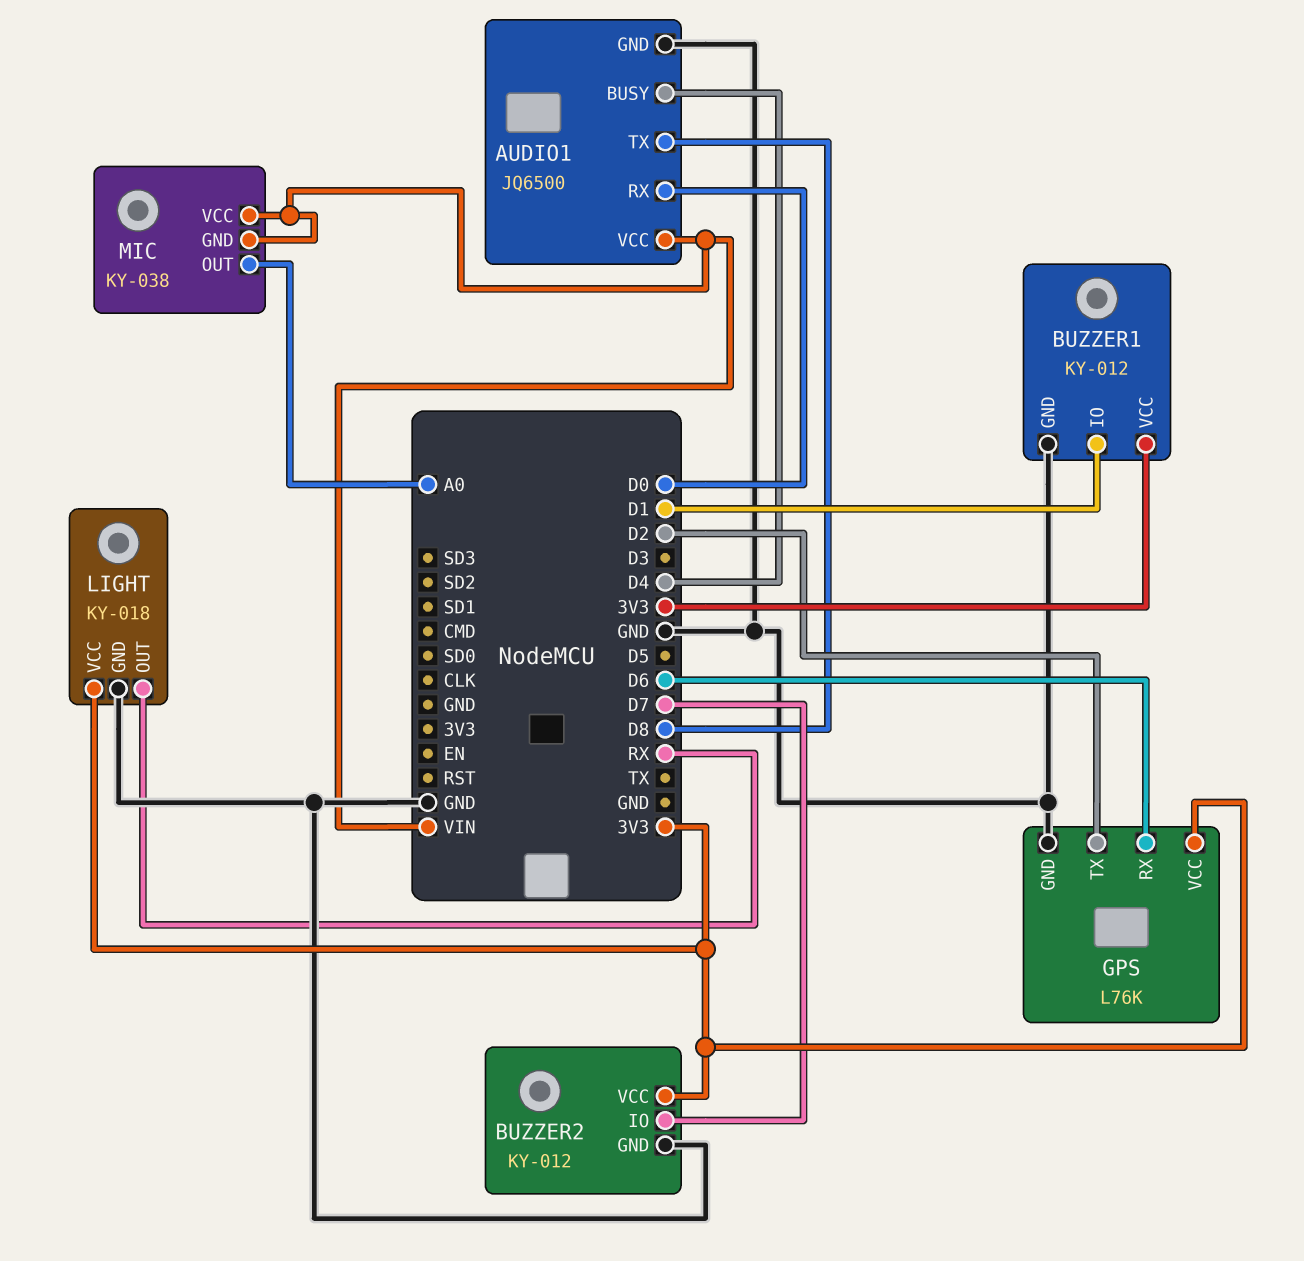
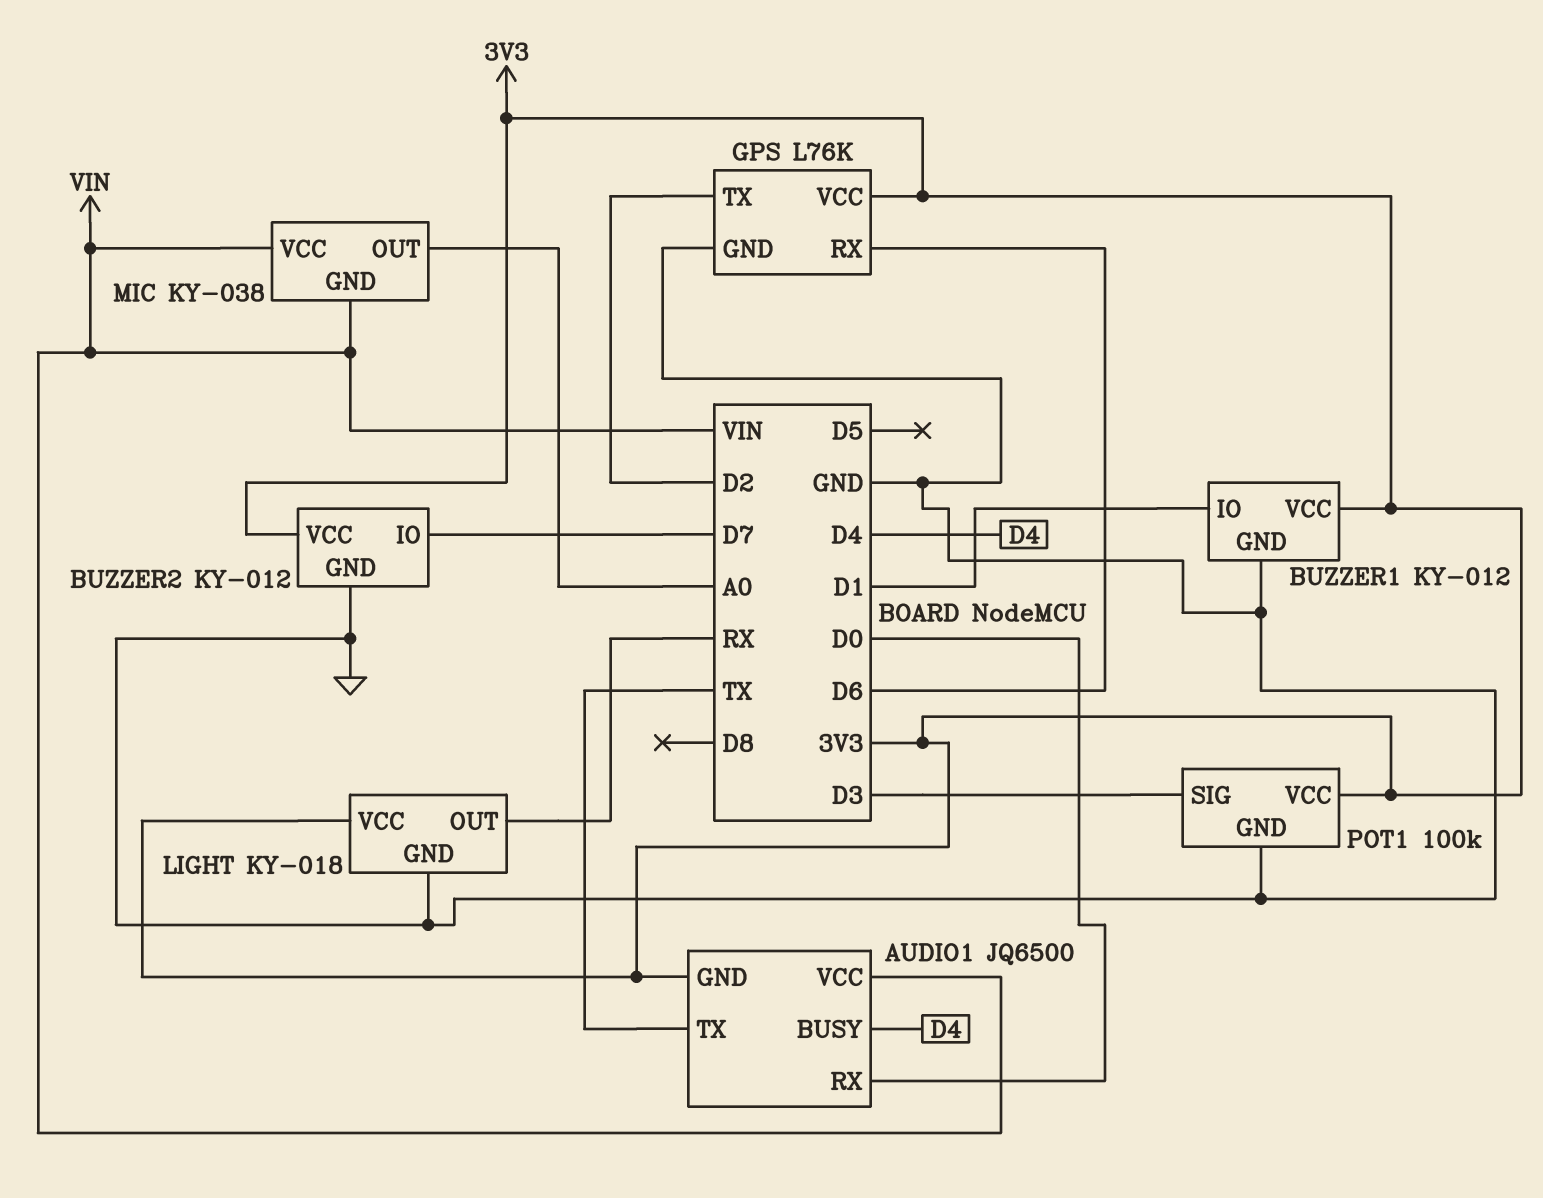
AUDIO1 pin GND: GND -> 3V3
AUDIO1 pin TX: D8 -> TX
POT1: none -> 100k
POT1 pin GND: none -> GND
POT1 pin SIG: none -> D3
POT1 pin VCC: none -> 3V3

